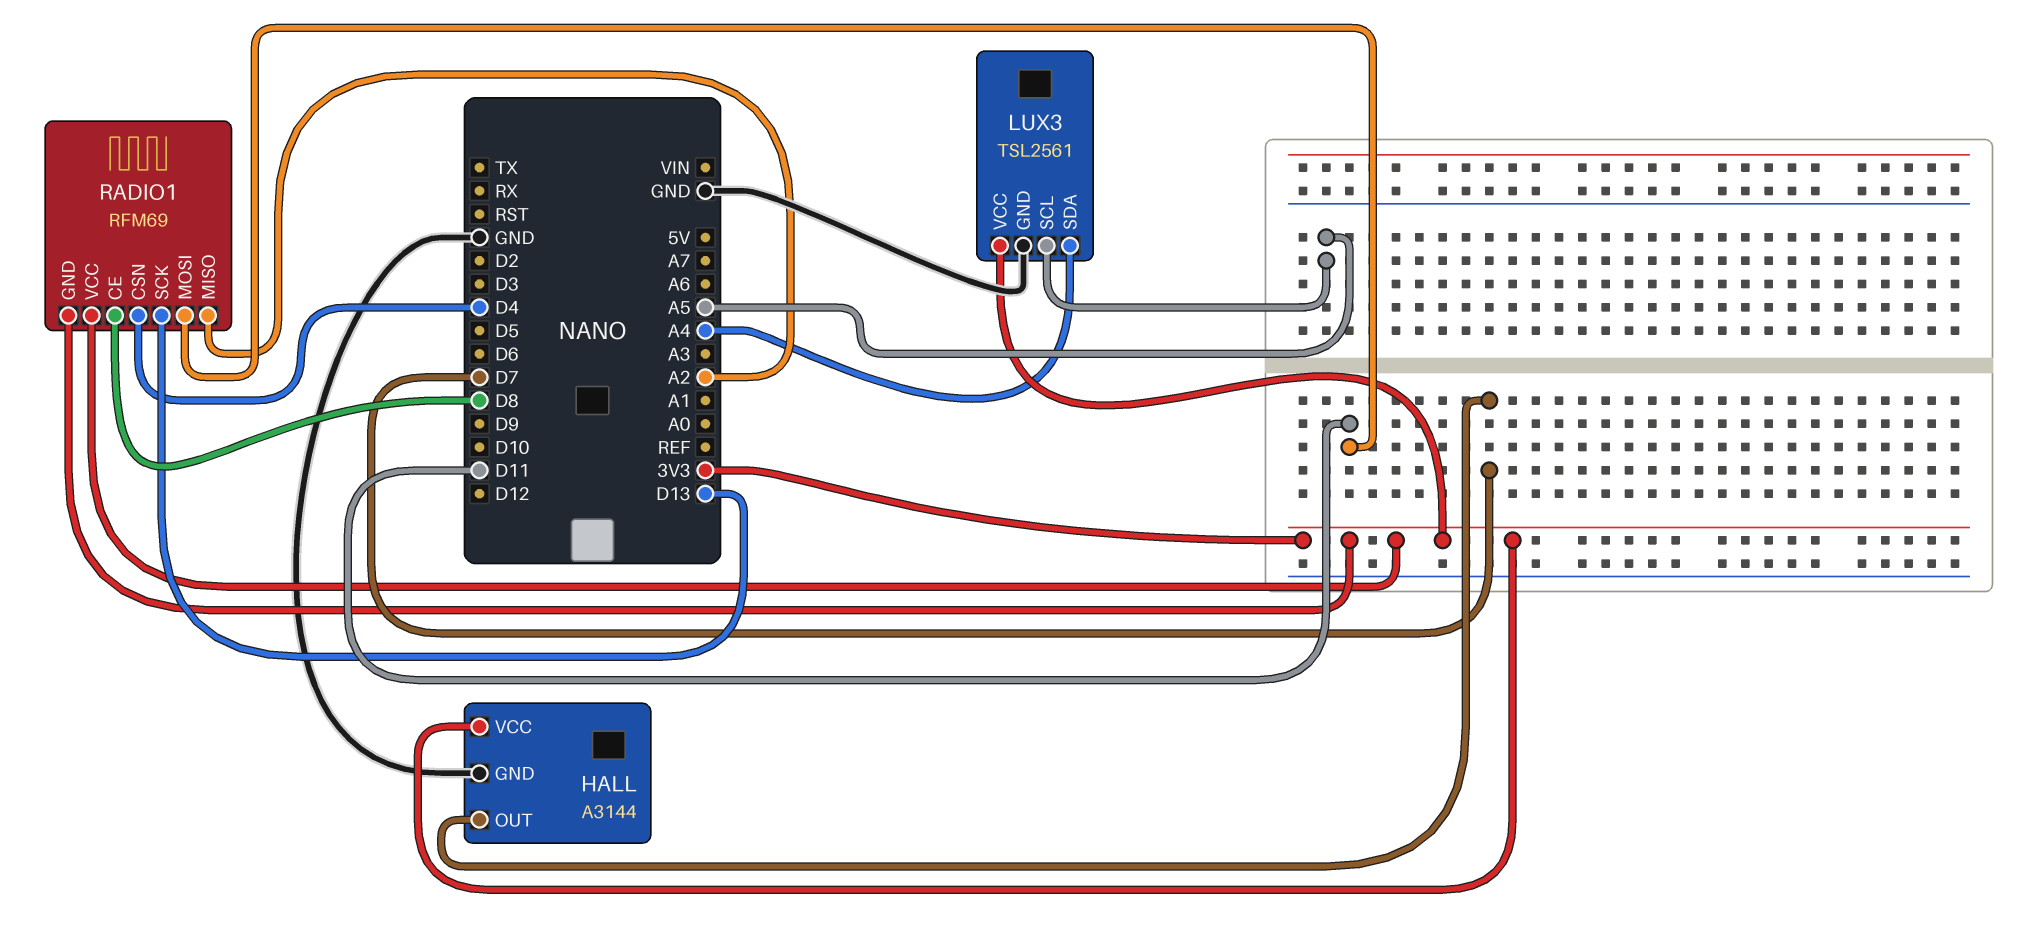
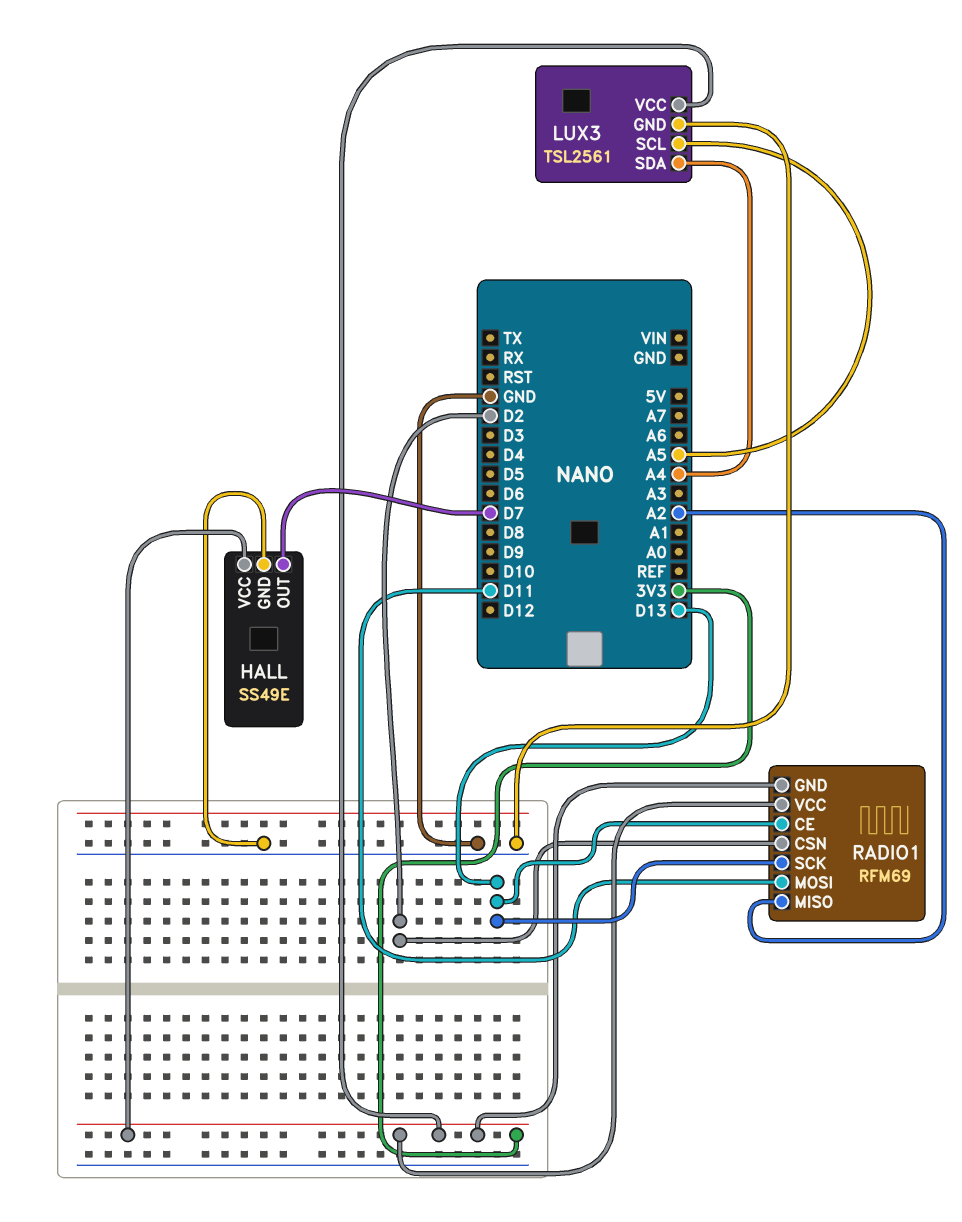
HALL: A3144 -> SS49E
RADIO1 pin CE: D8 -> D13
RADIO1 pin CSN: D4 -> D2

